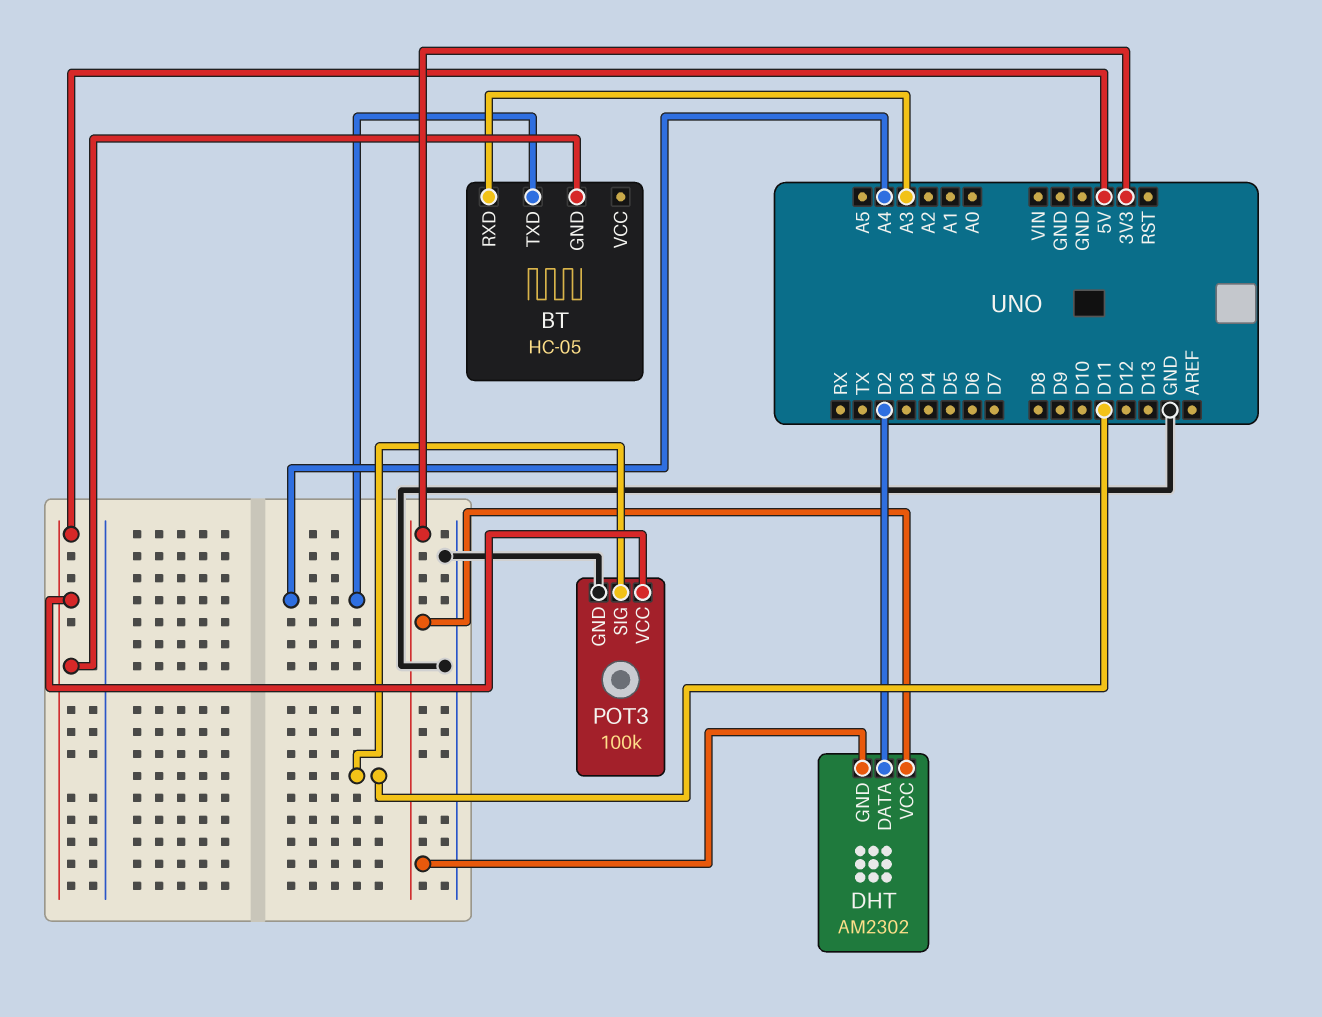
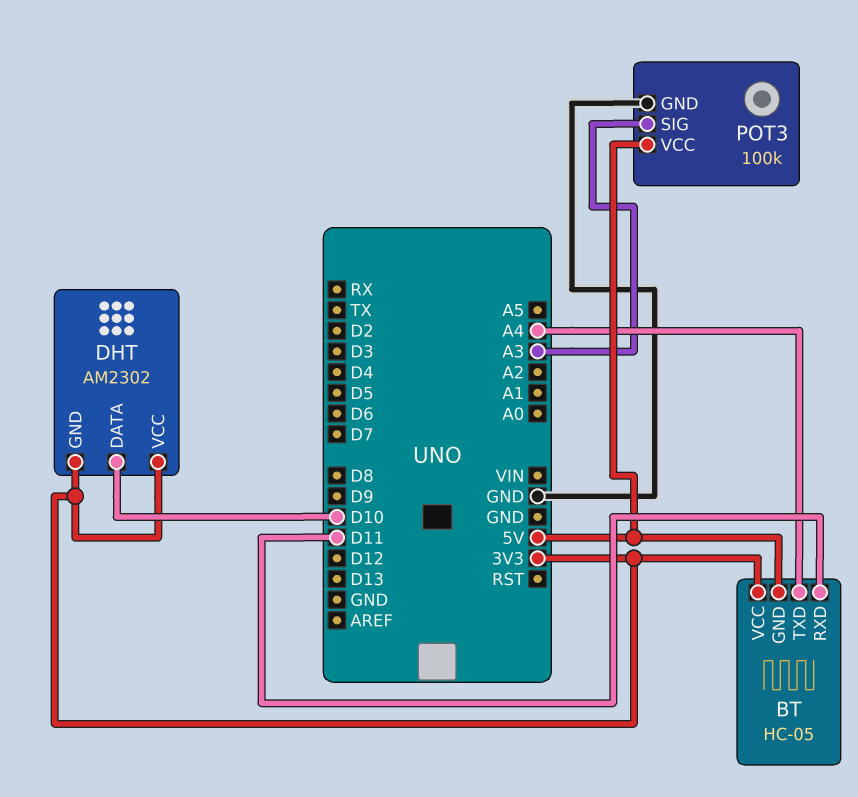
BT pin RXD: A3 -> D11
BT pin VCC: none -> 3V3
DHT pin DATA: D2 -> D10
POT3 pin SIG: D11 -> A3

